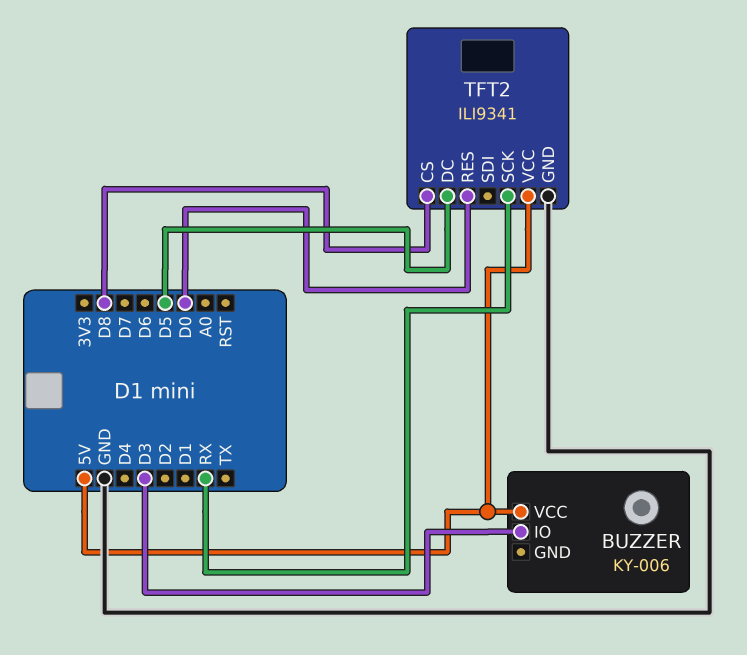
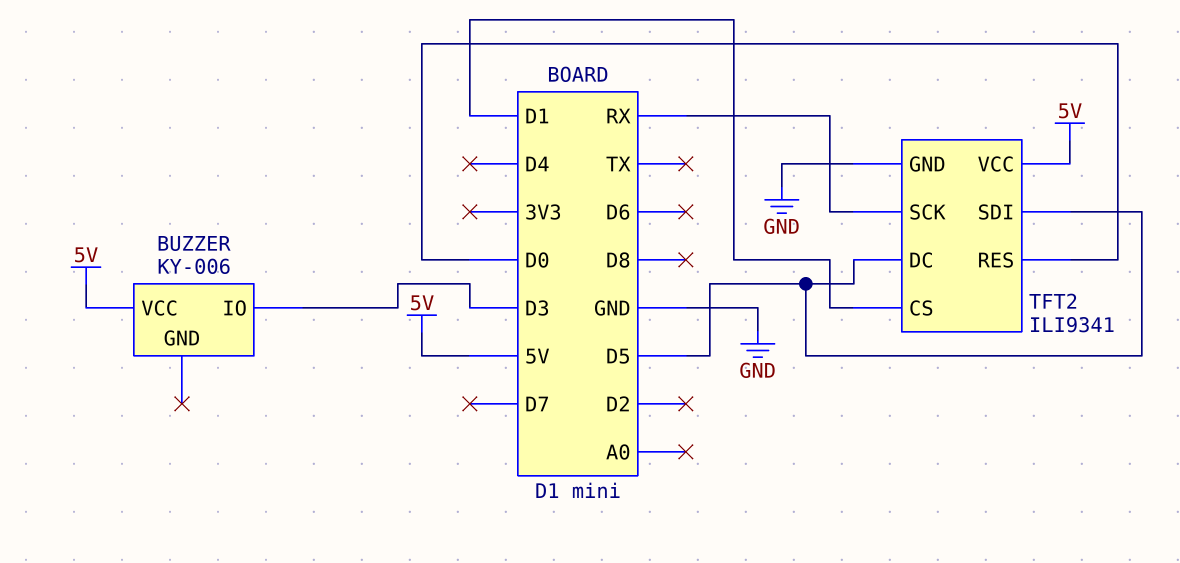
TFT2 pin CS: D8 -> D1
TFT2 pin SDI: none -> D5

